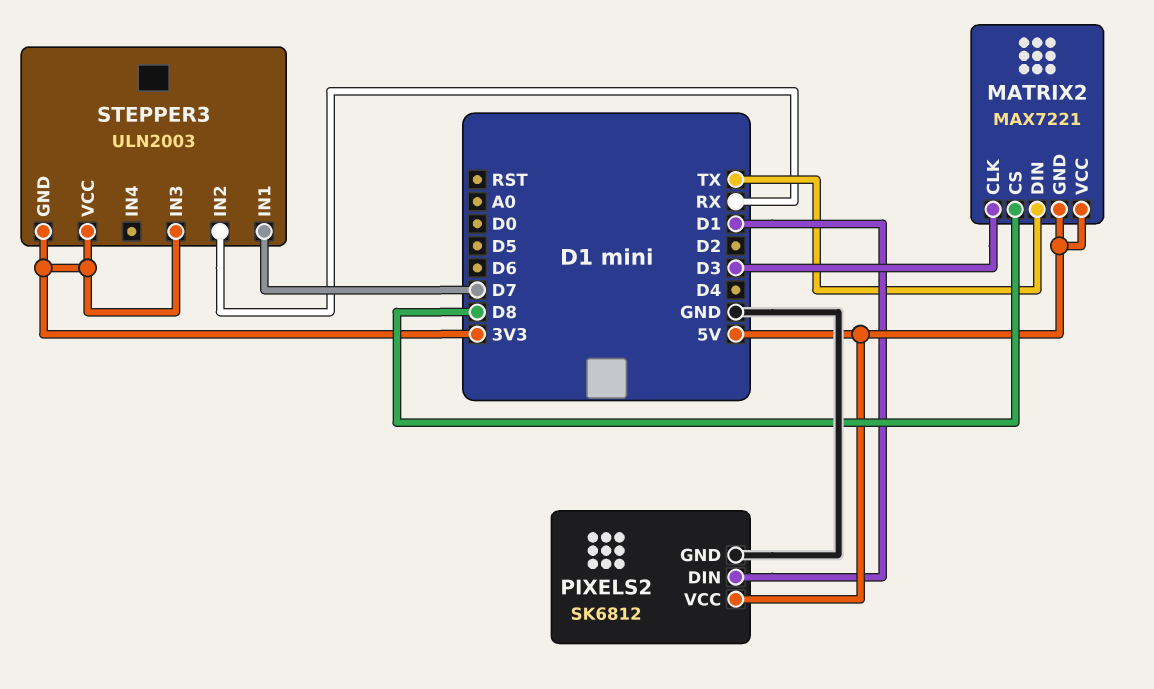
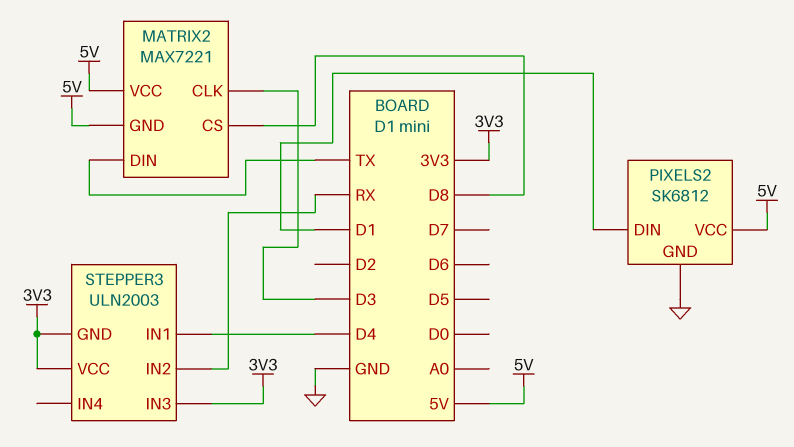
STEPPER3 pin IN1: D7 -> D4

